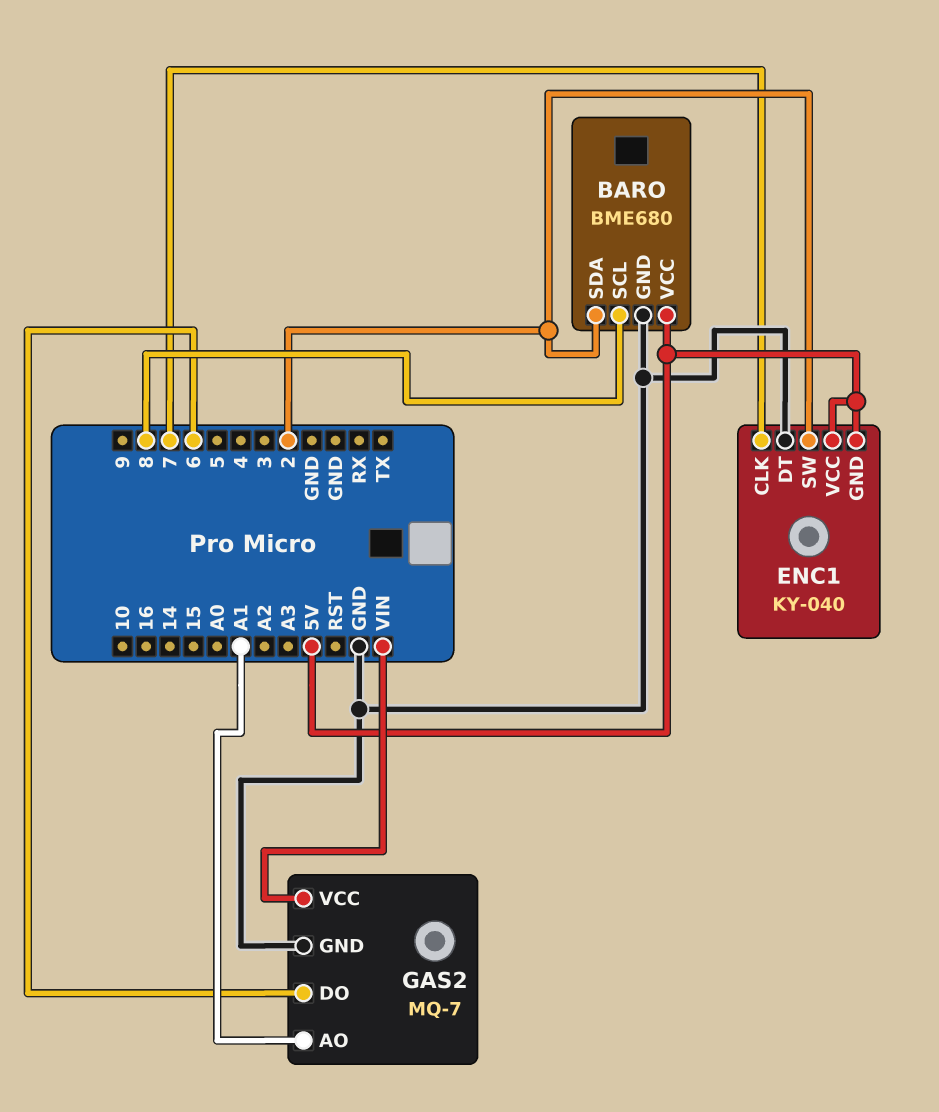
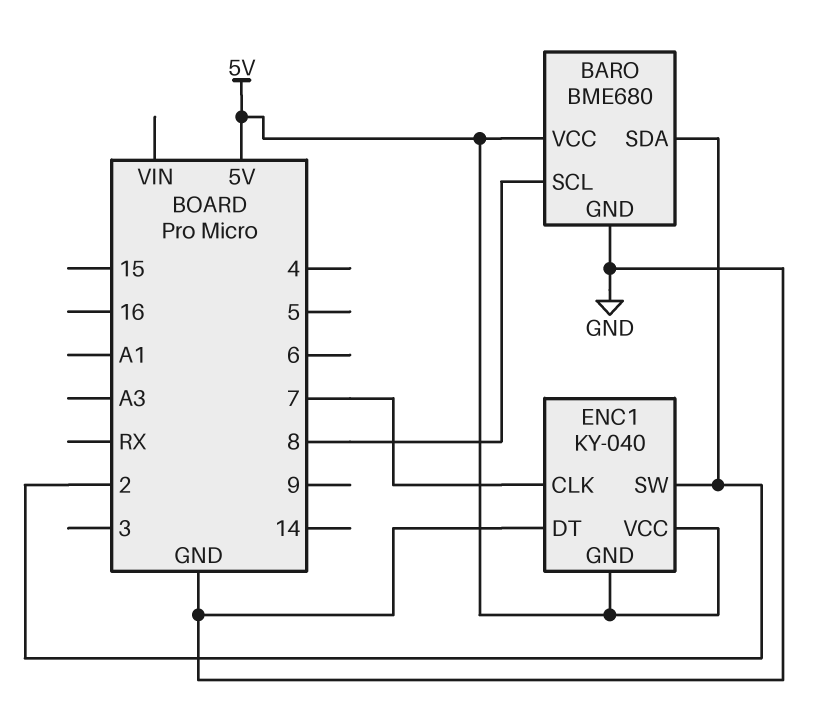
GAS2: MQ-7 -> none
GAS2 pin AO: A1 -> none
GAS2 pin DO: 6 -> none
GAS2 pin GND: GND -> none
GAS2 pin VCC: VIN -> none

